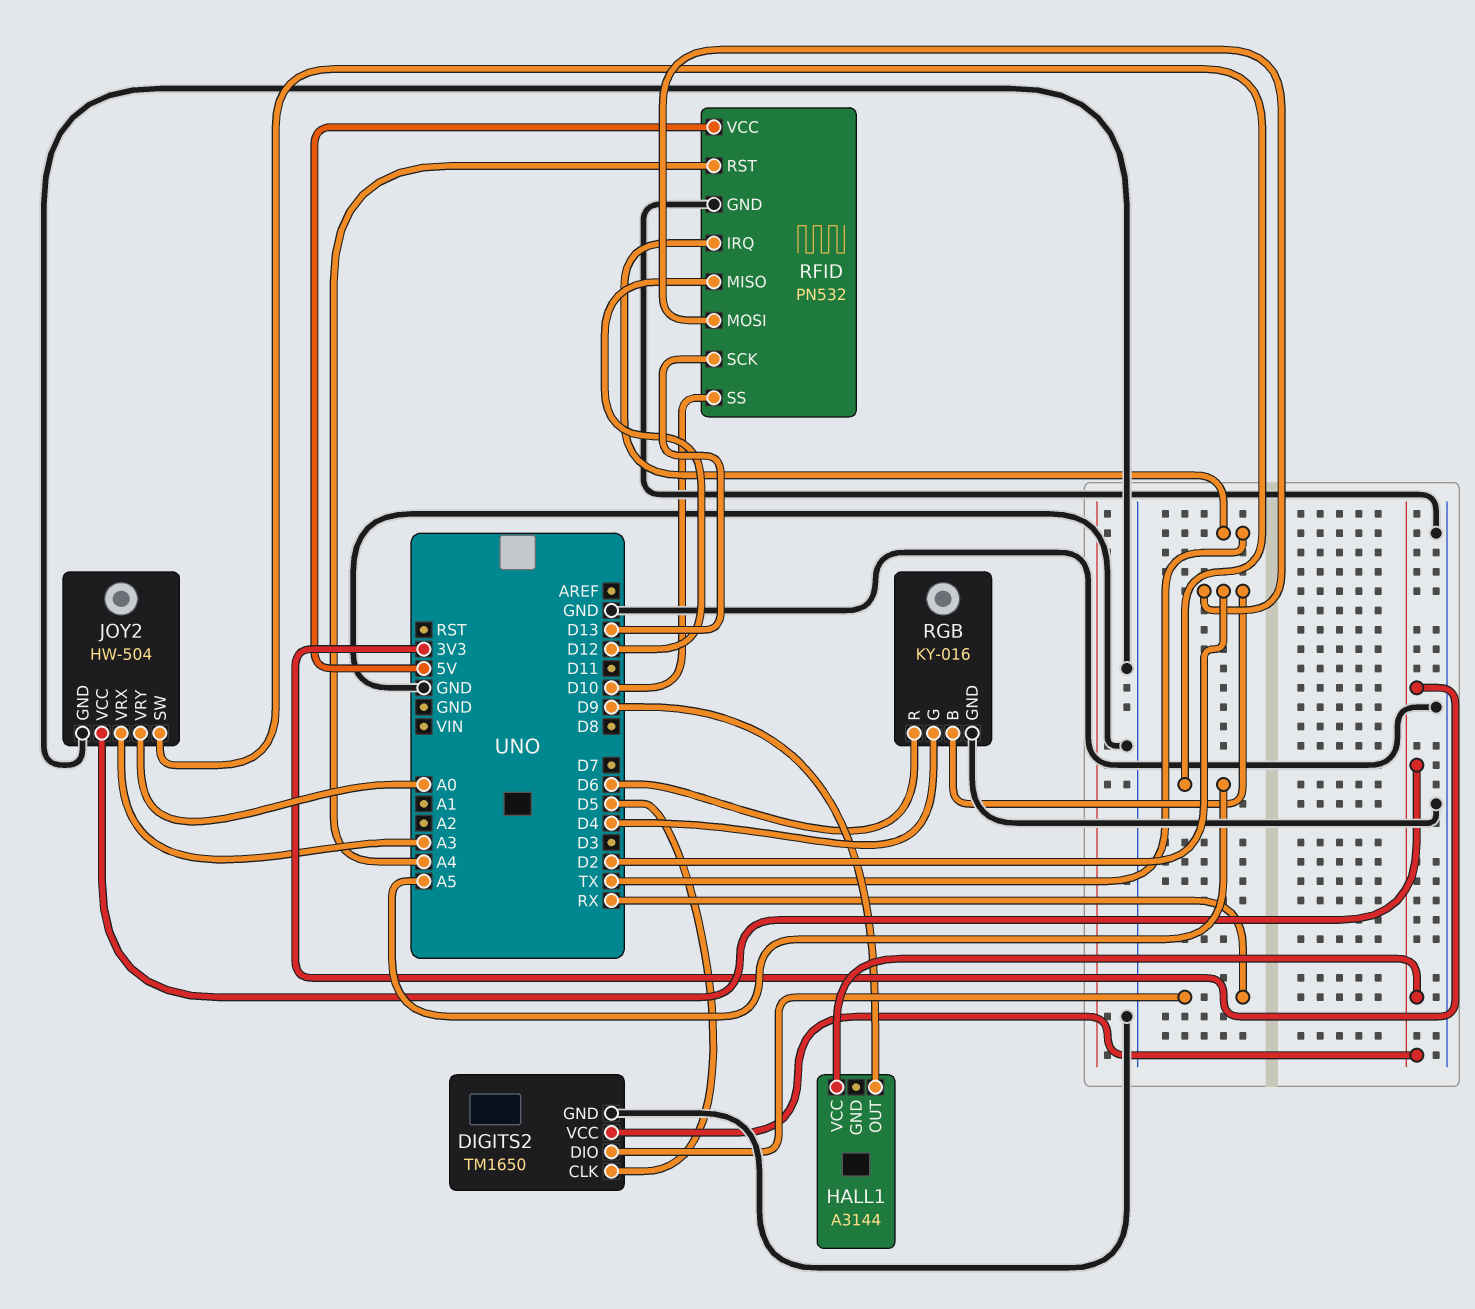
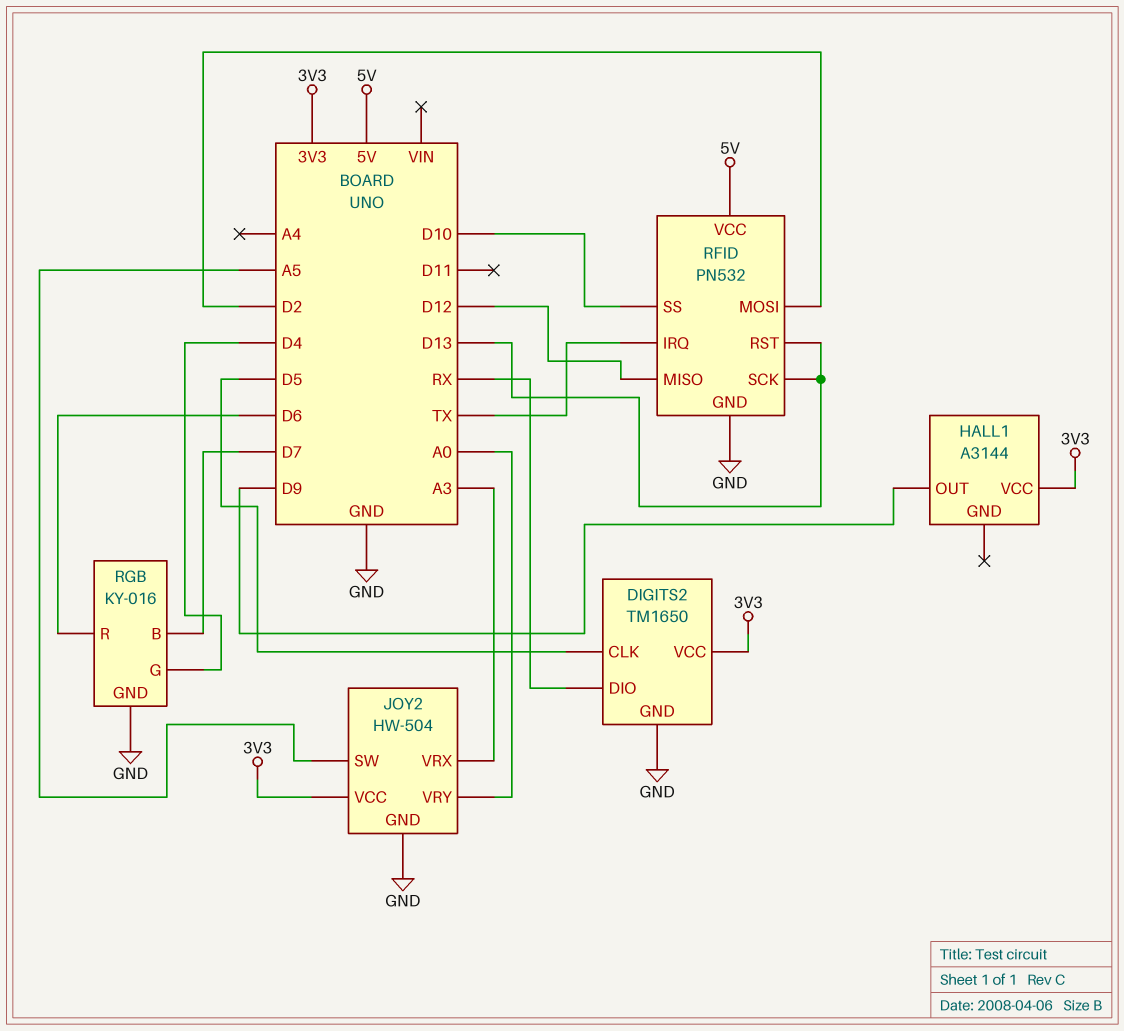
RFID pin RST: A4 -> D13
RGB pin B: D2 -> D7

